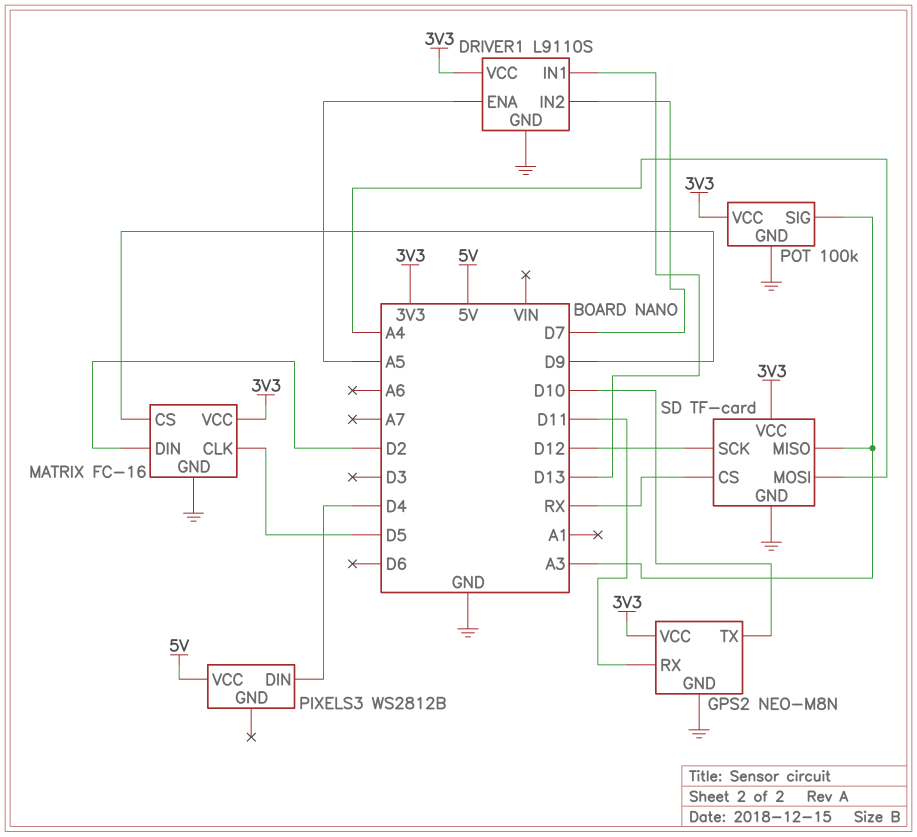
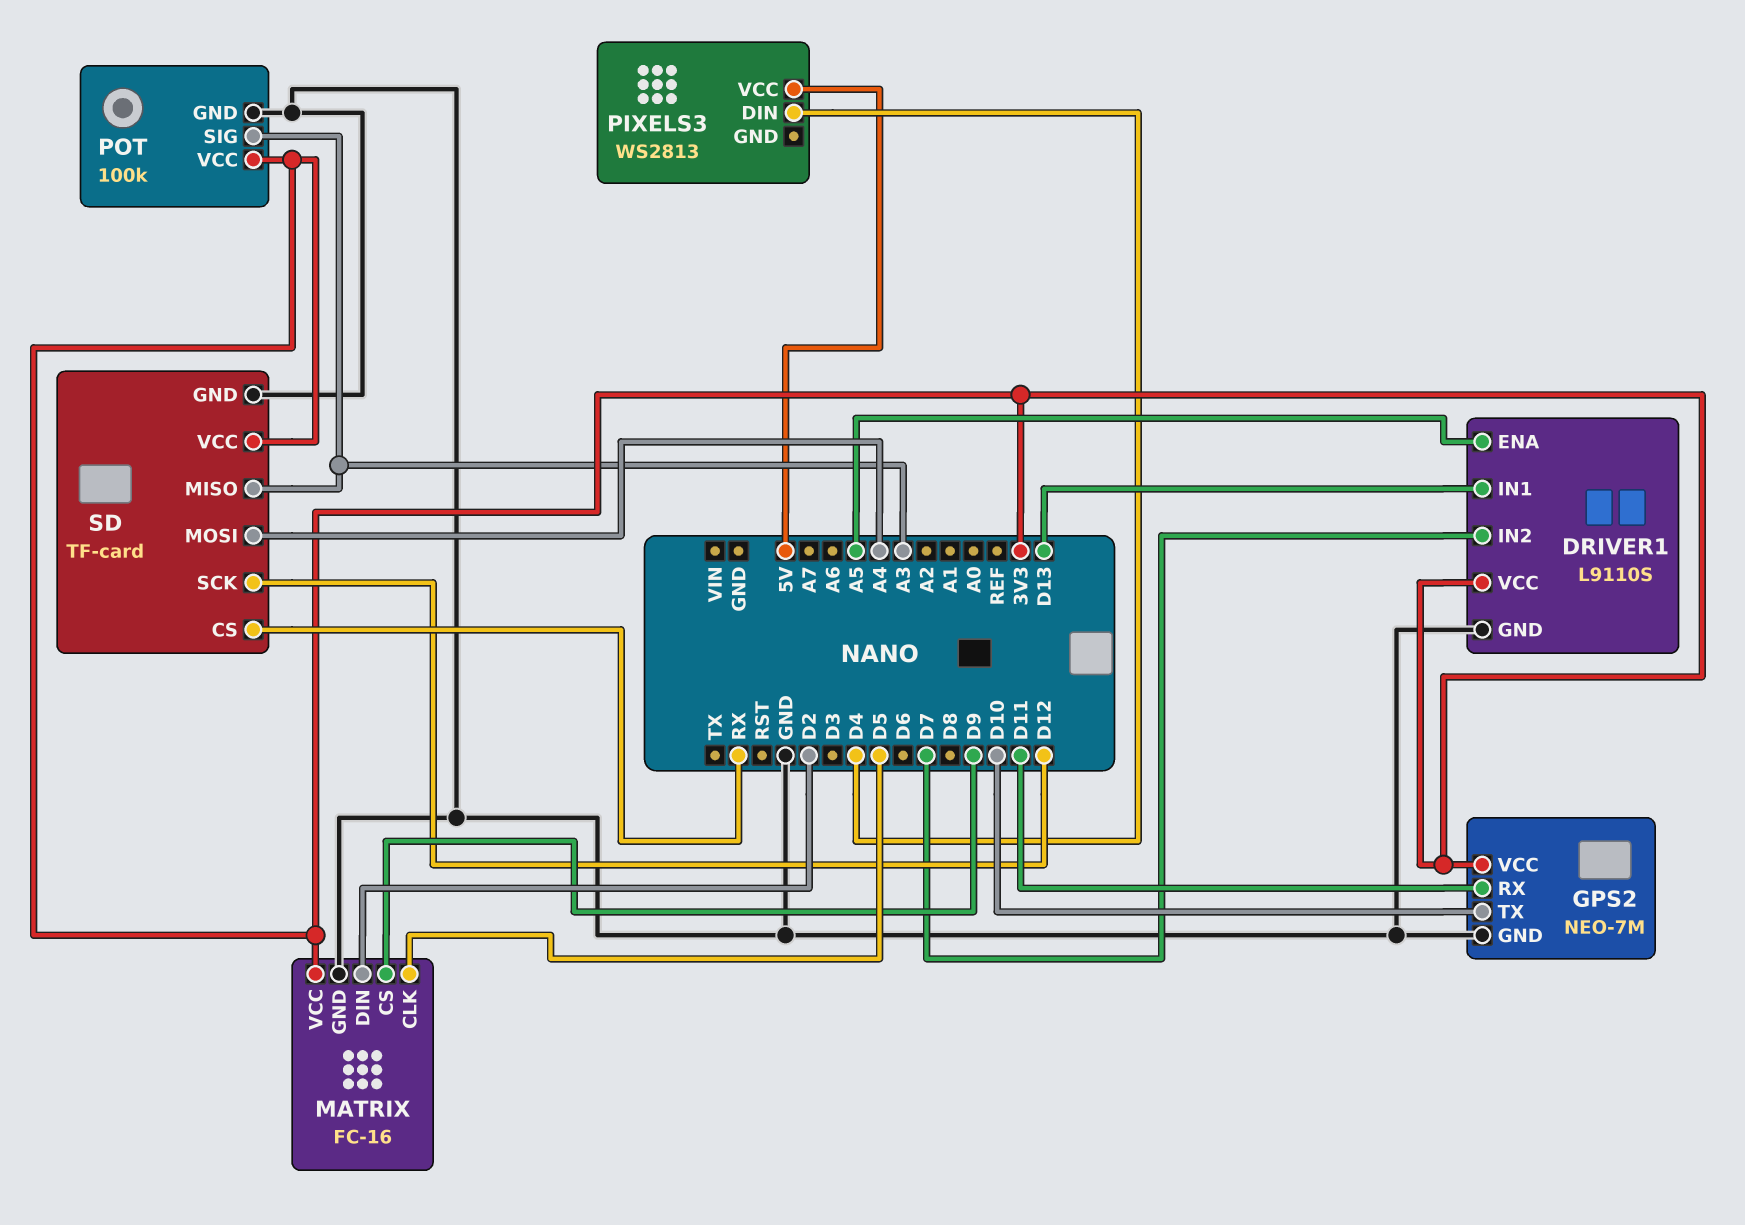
GPS2: NEO-M8N -> NEO-7M
PIXELS3: WS2812B -> WS2813

